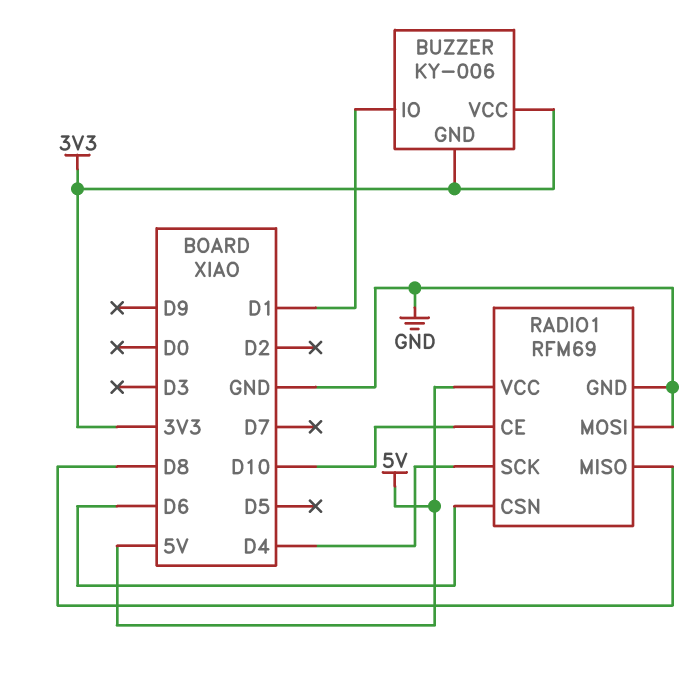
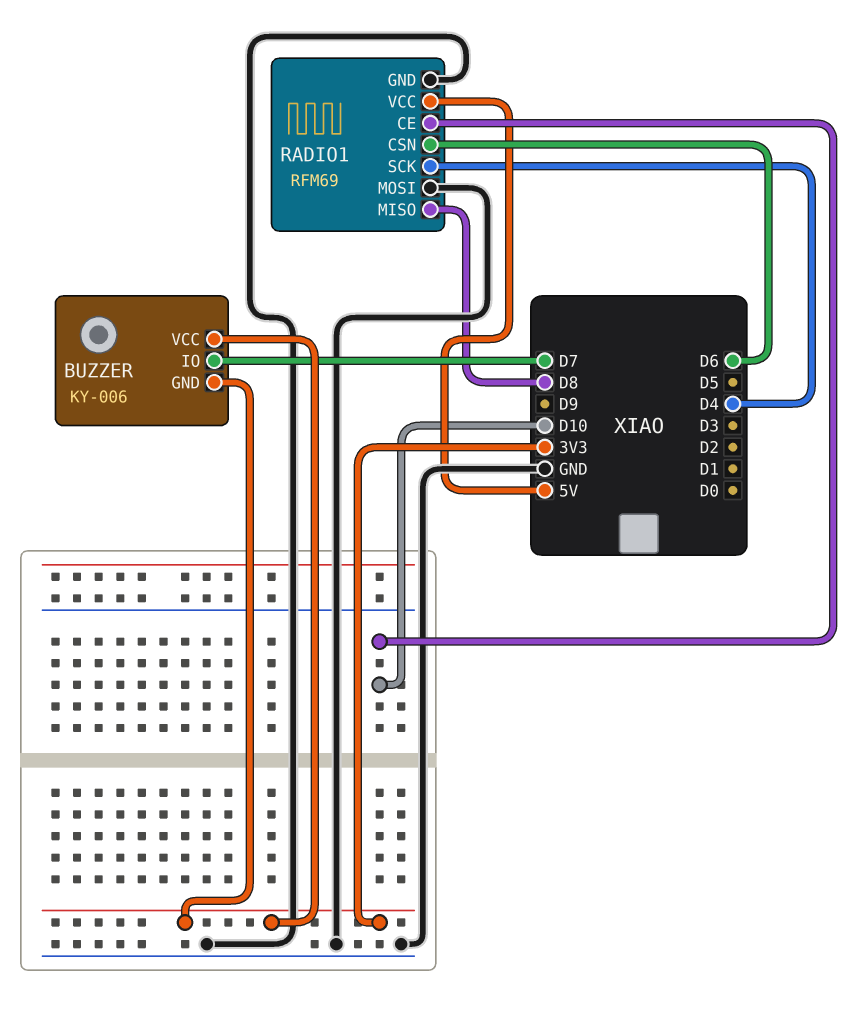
BUZZER pin IO: D1 -> D7

